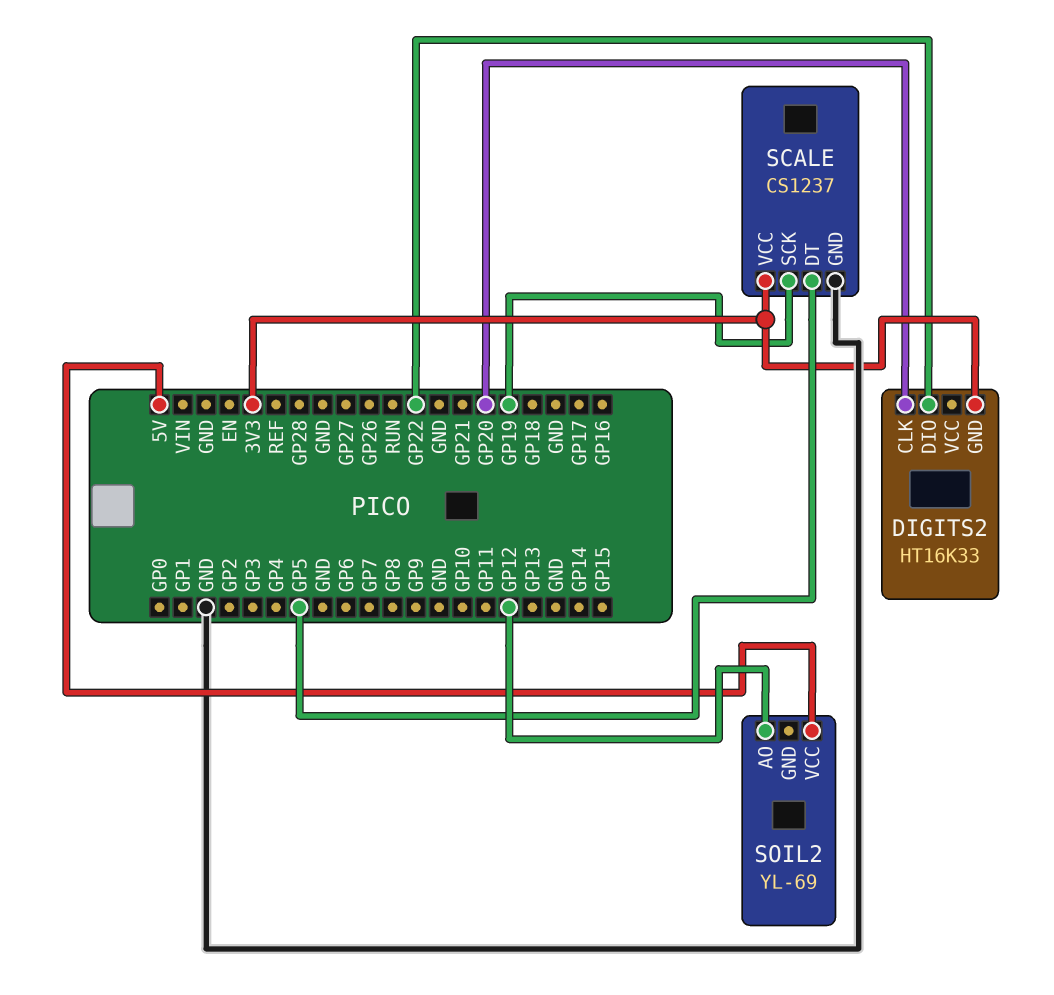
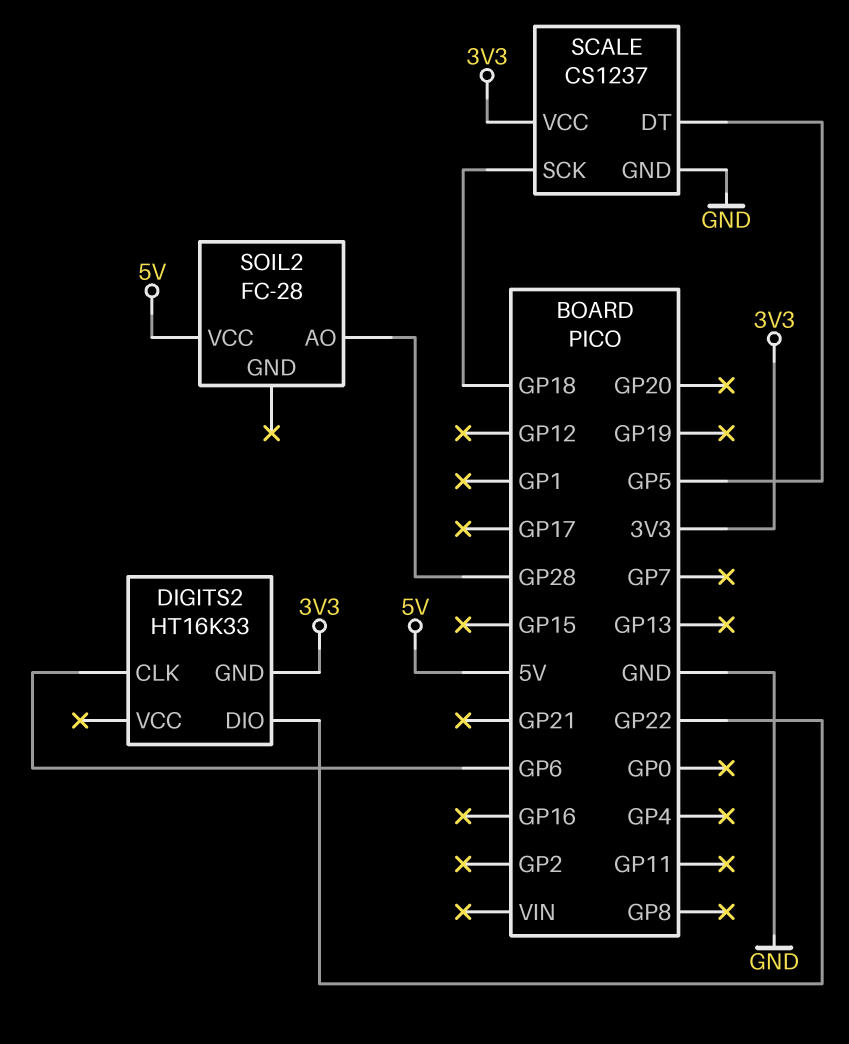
DIGITS2 pin CLK: GP20 -> GP6
SCALE pin SCK: GP19 -> GP18
SOIL2: YL-69 -> FC-28
SOIL2 pin AO: GP12 -> GP28

